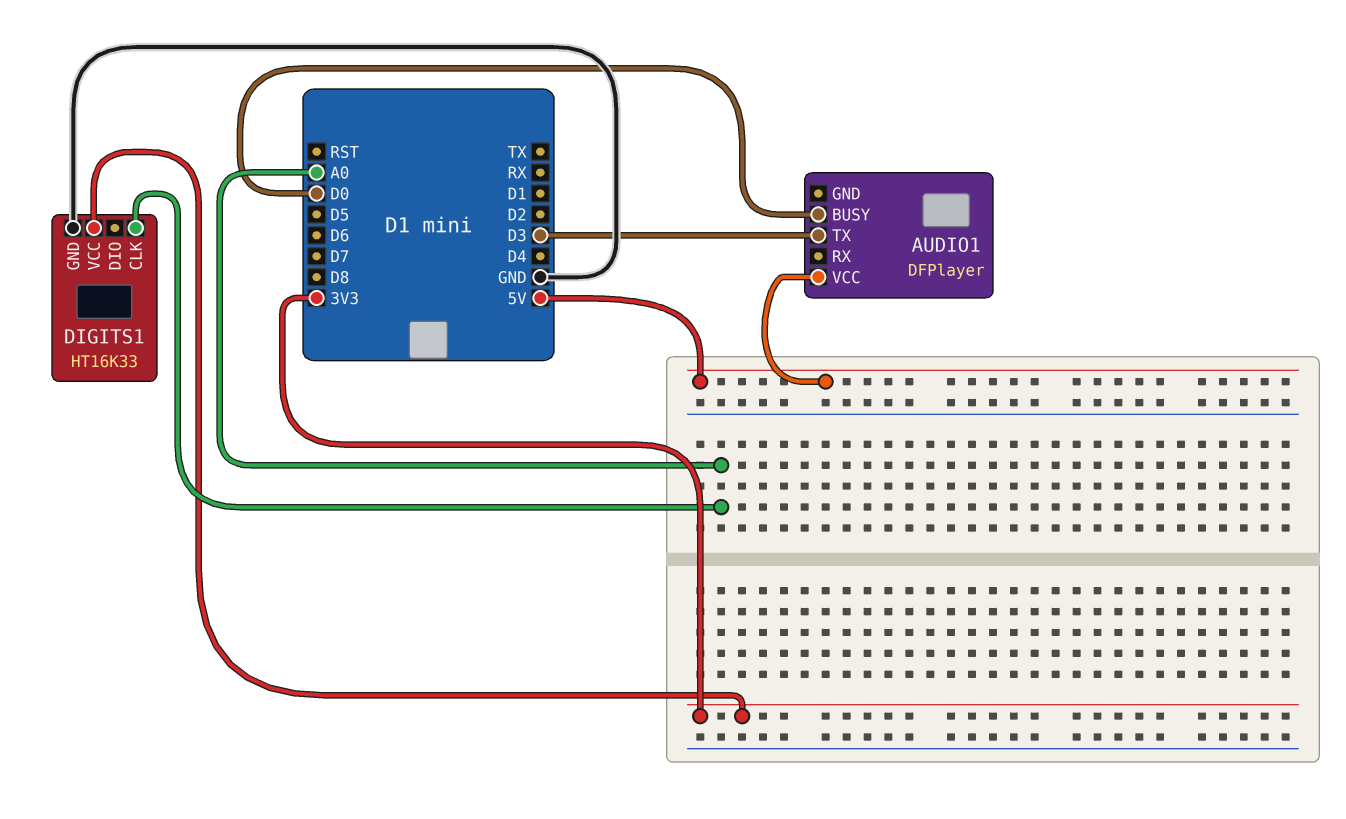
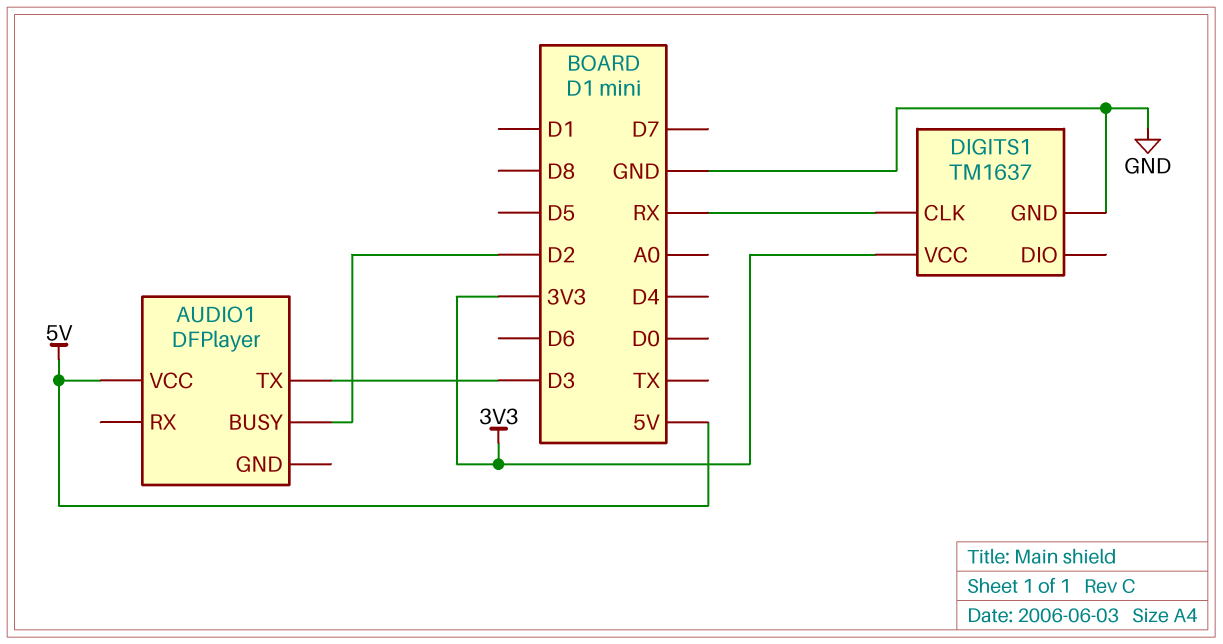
AUDIO1 pin BUSY: D0 -> D2
DIGITS1: HT16K33 -> TM1637
DIGITS1 pin CLK: A0 -> RX

